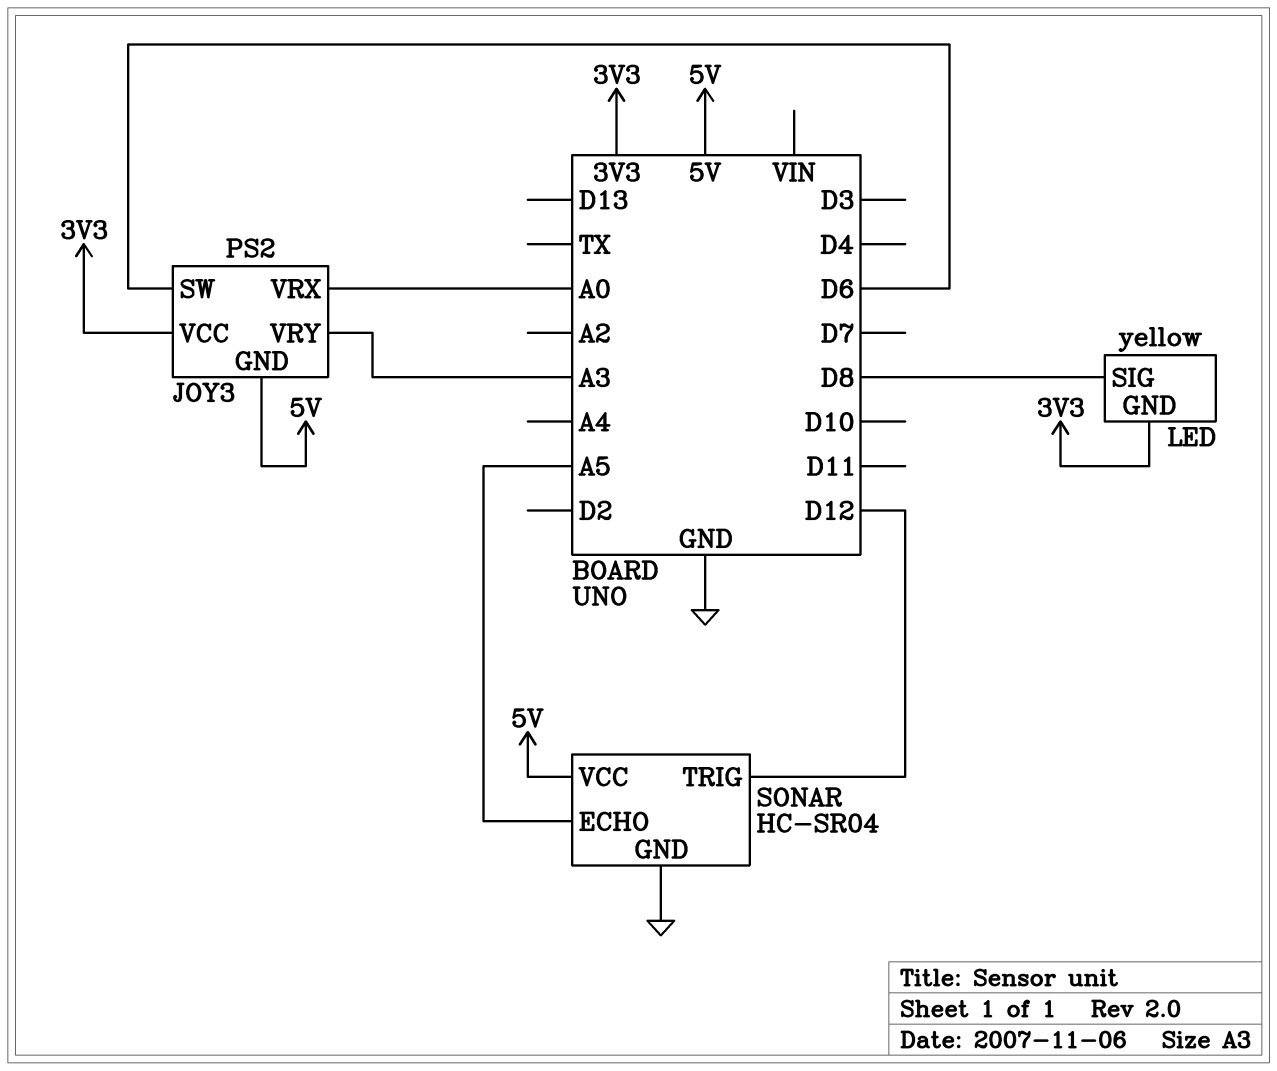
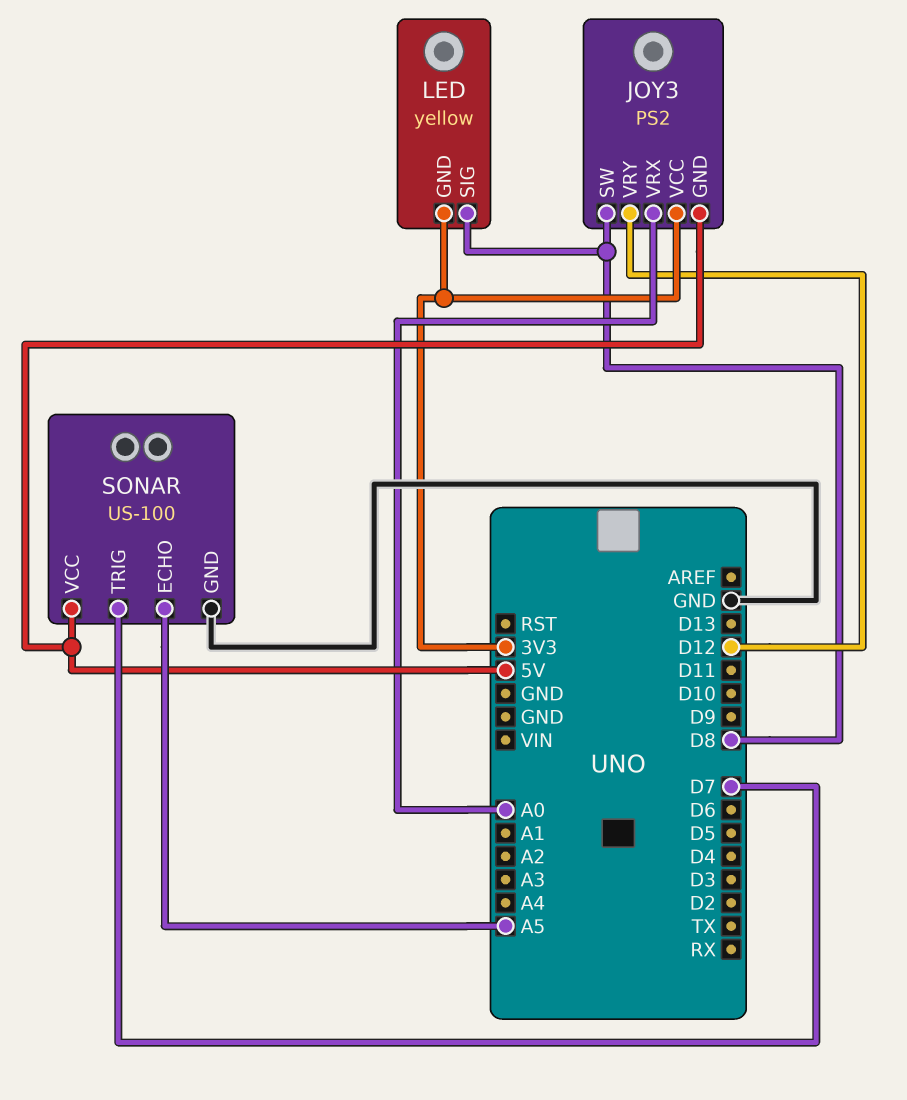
JOY3 pin SW: D6 -> D8
JOY3 pin VRY: A3 -> D12
SONAR: HC-SR04 -> US-100
SONAR pin TRIG: D12 -> D7

